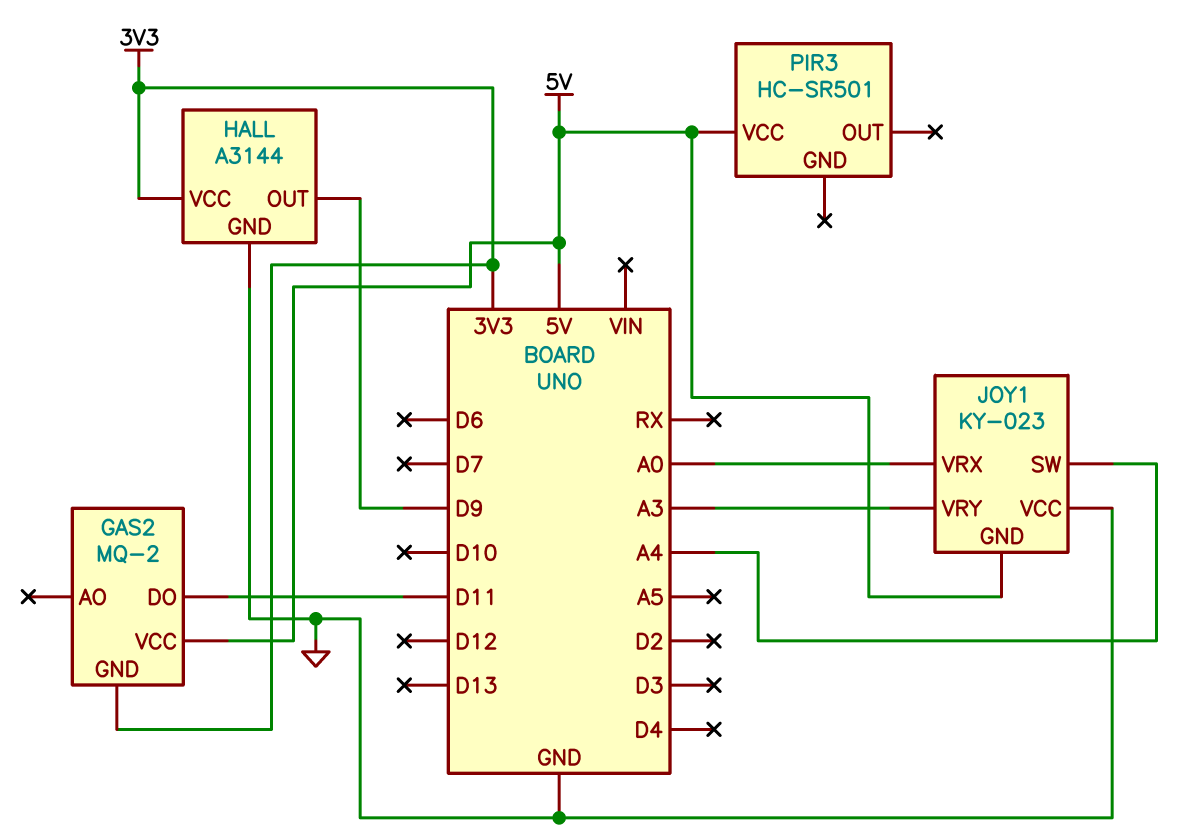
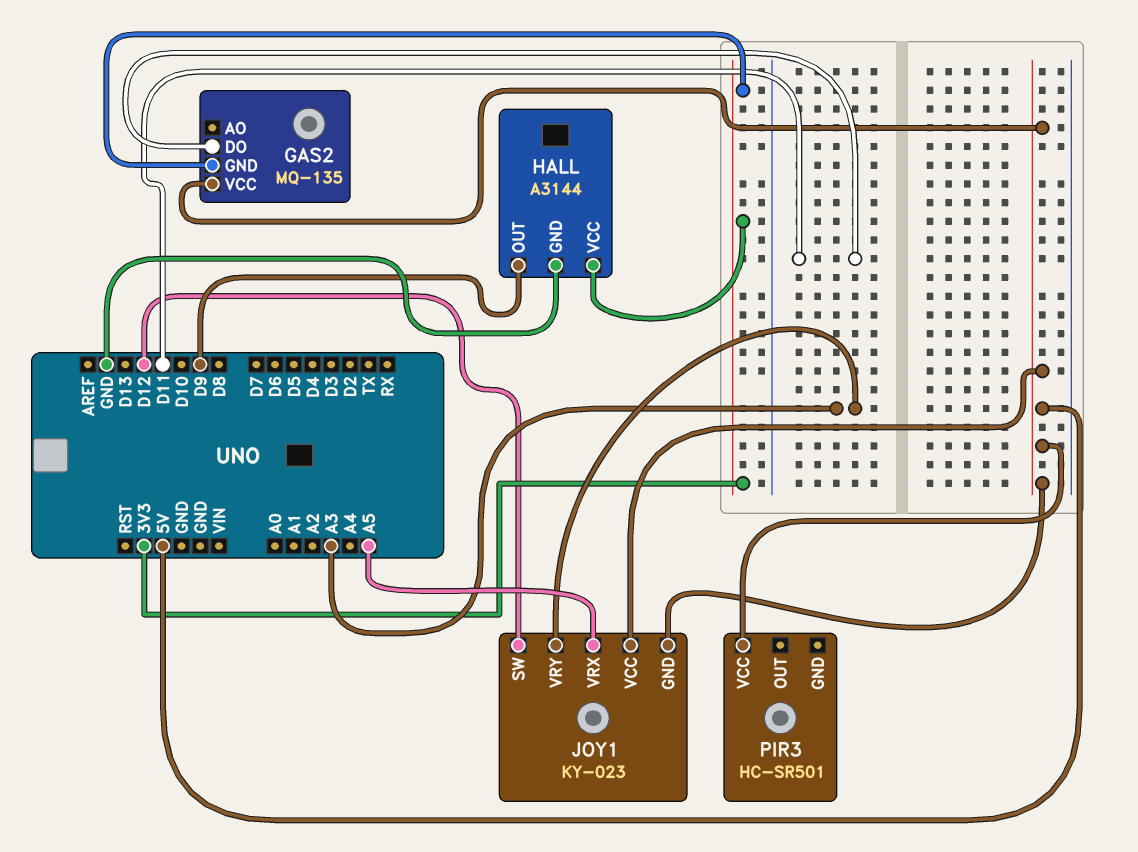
GAS2: MQ-2 -> MQ-135
JOY1 pin SW: A4 -> D12
JOY1 pin VCC: GND -> 5V
JOY1 pin VRX: A0 -> A5

